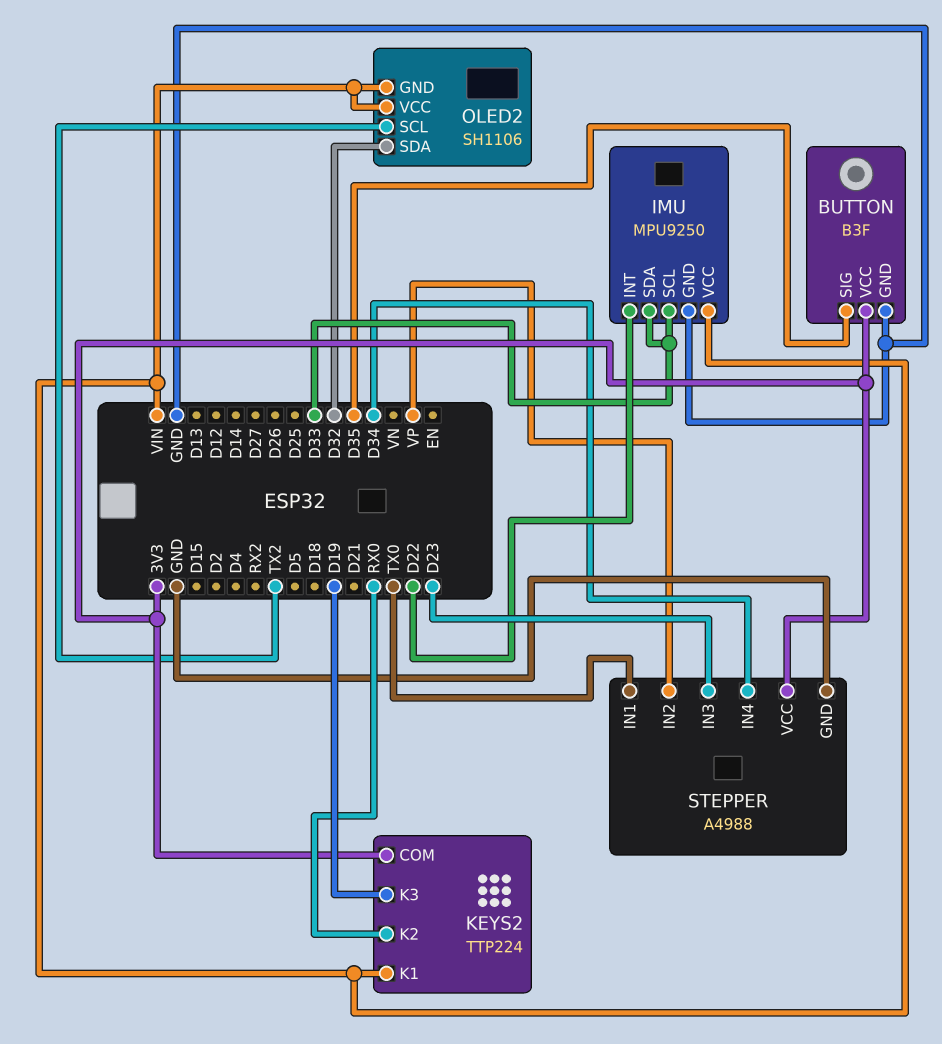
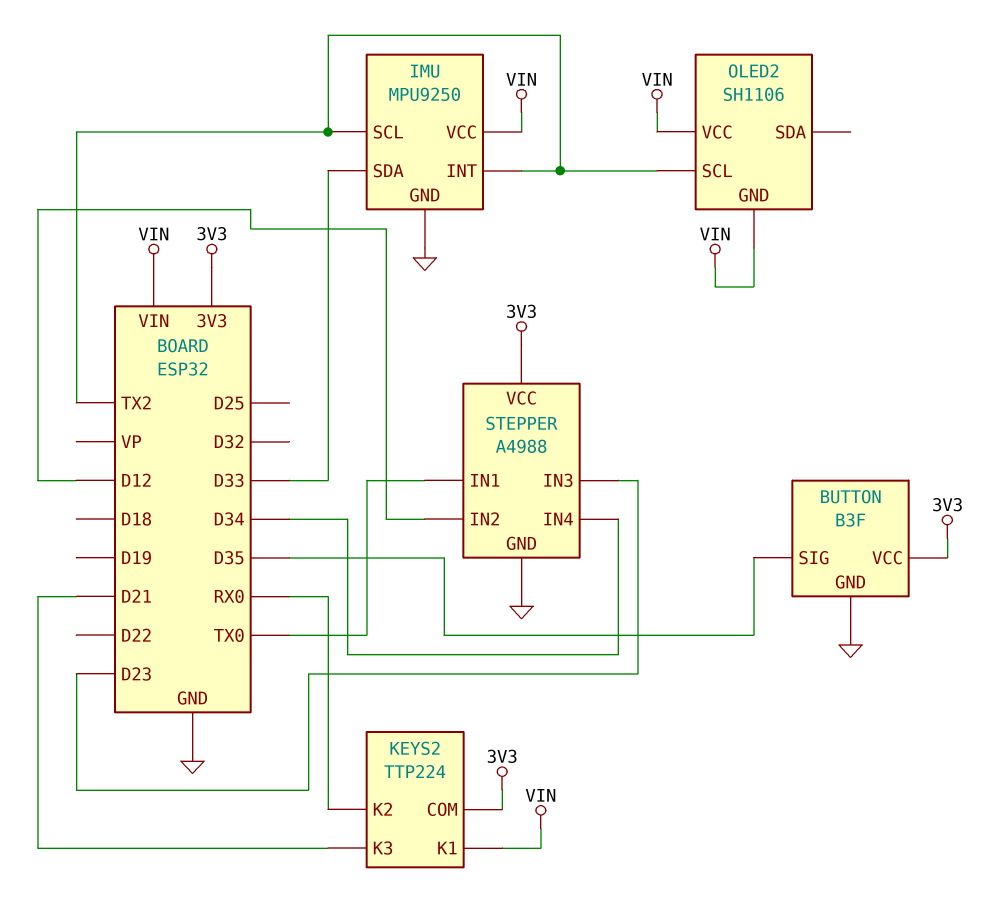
IMU pin INT: D22 -> TX2
IMU pin SCL: D33 -> TX2
KEYS2 pin K3: D19 -> D21
OLED2 pin SDA: D32 -> none
STEPPER pin IN2: VP -> D12

